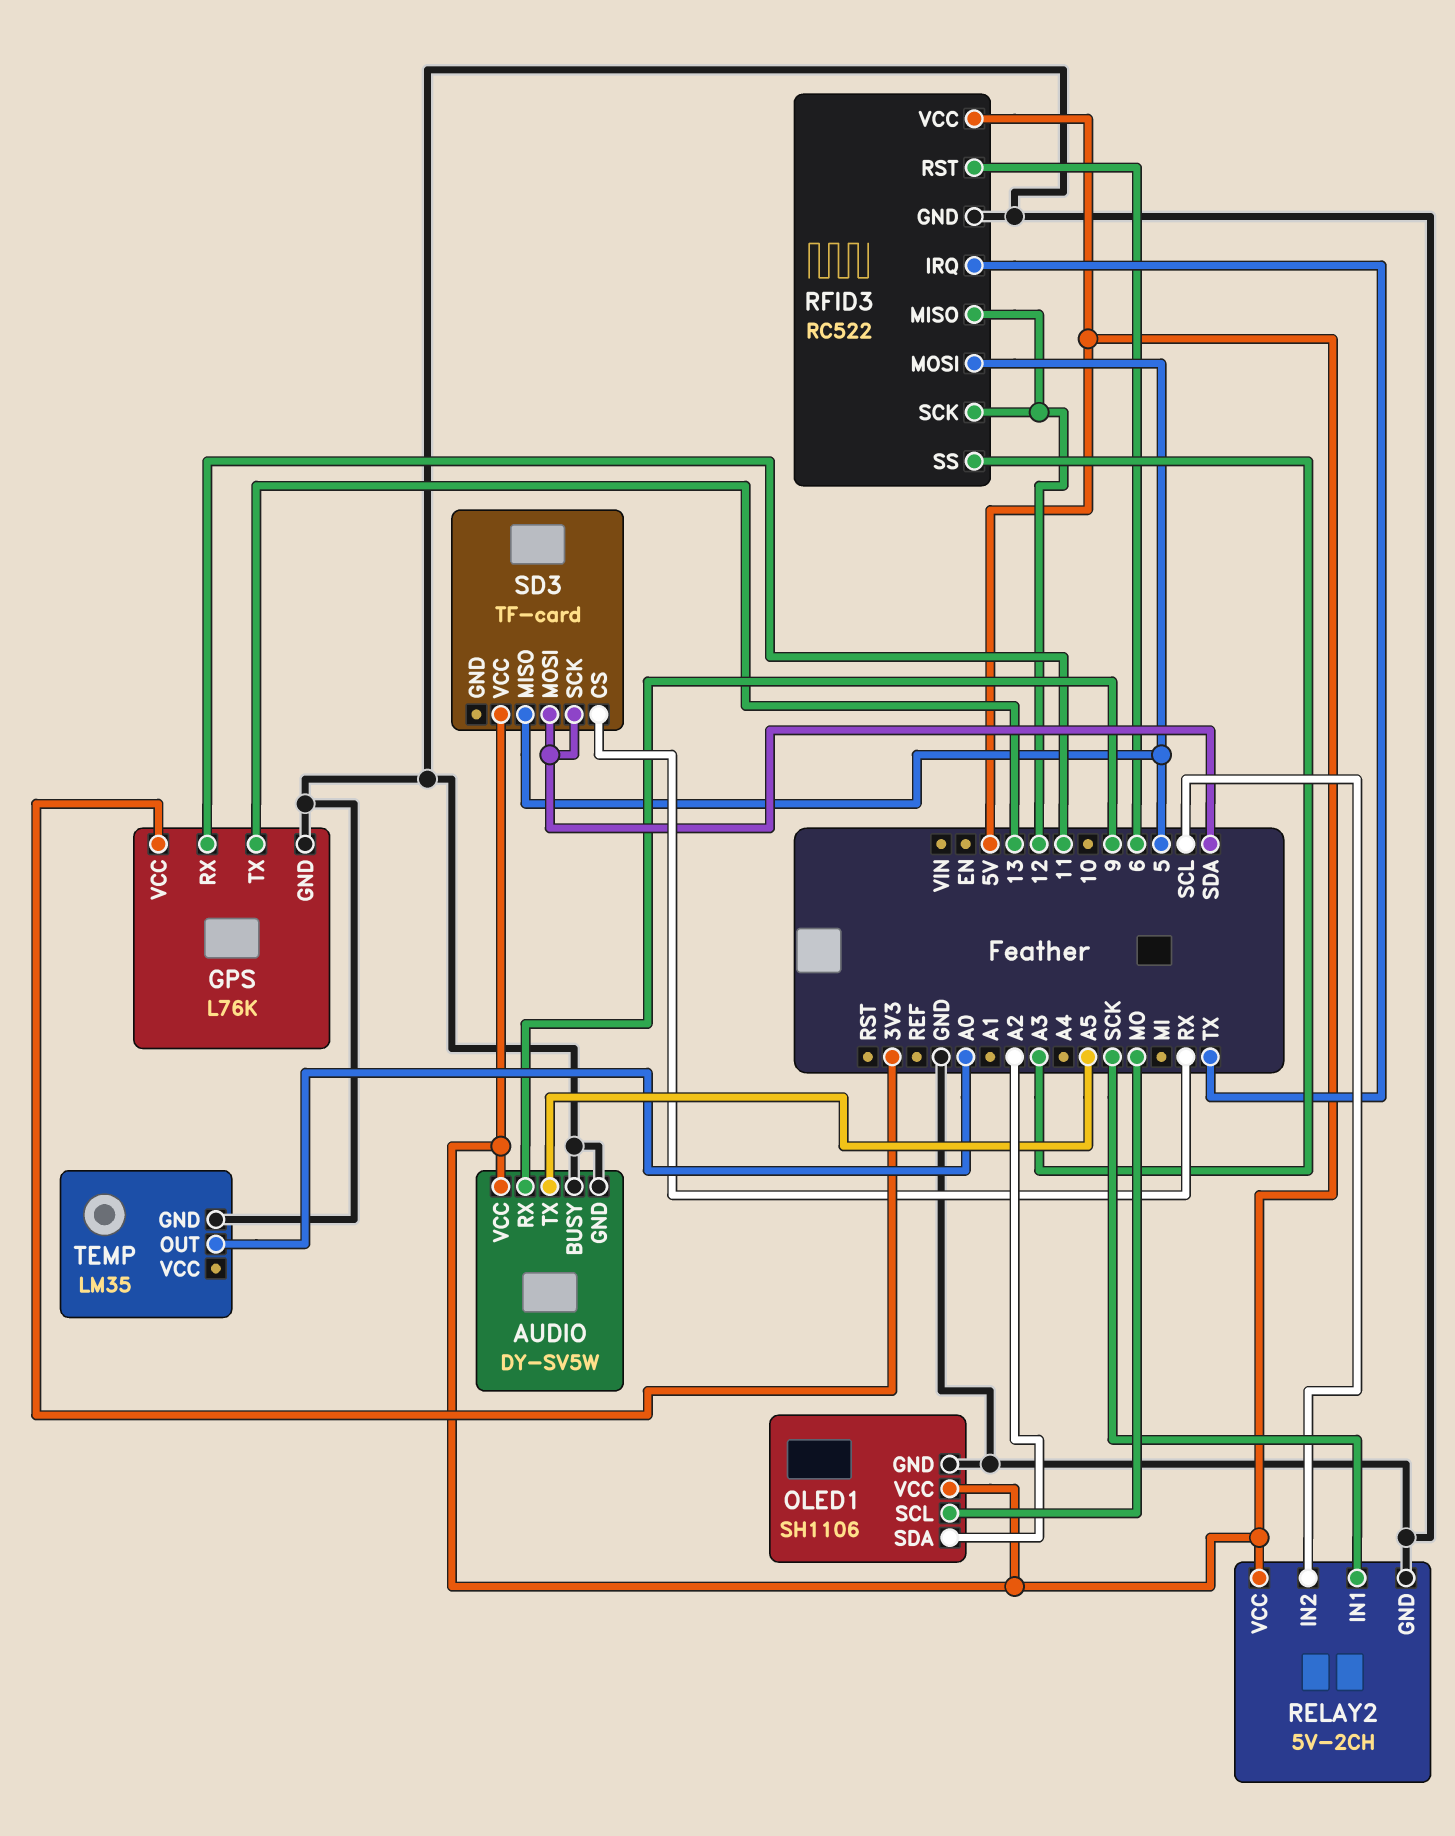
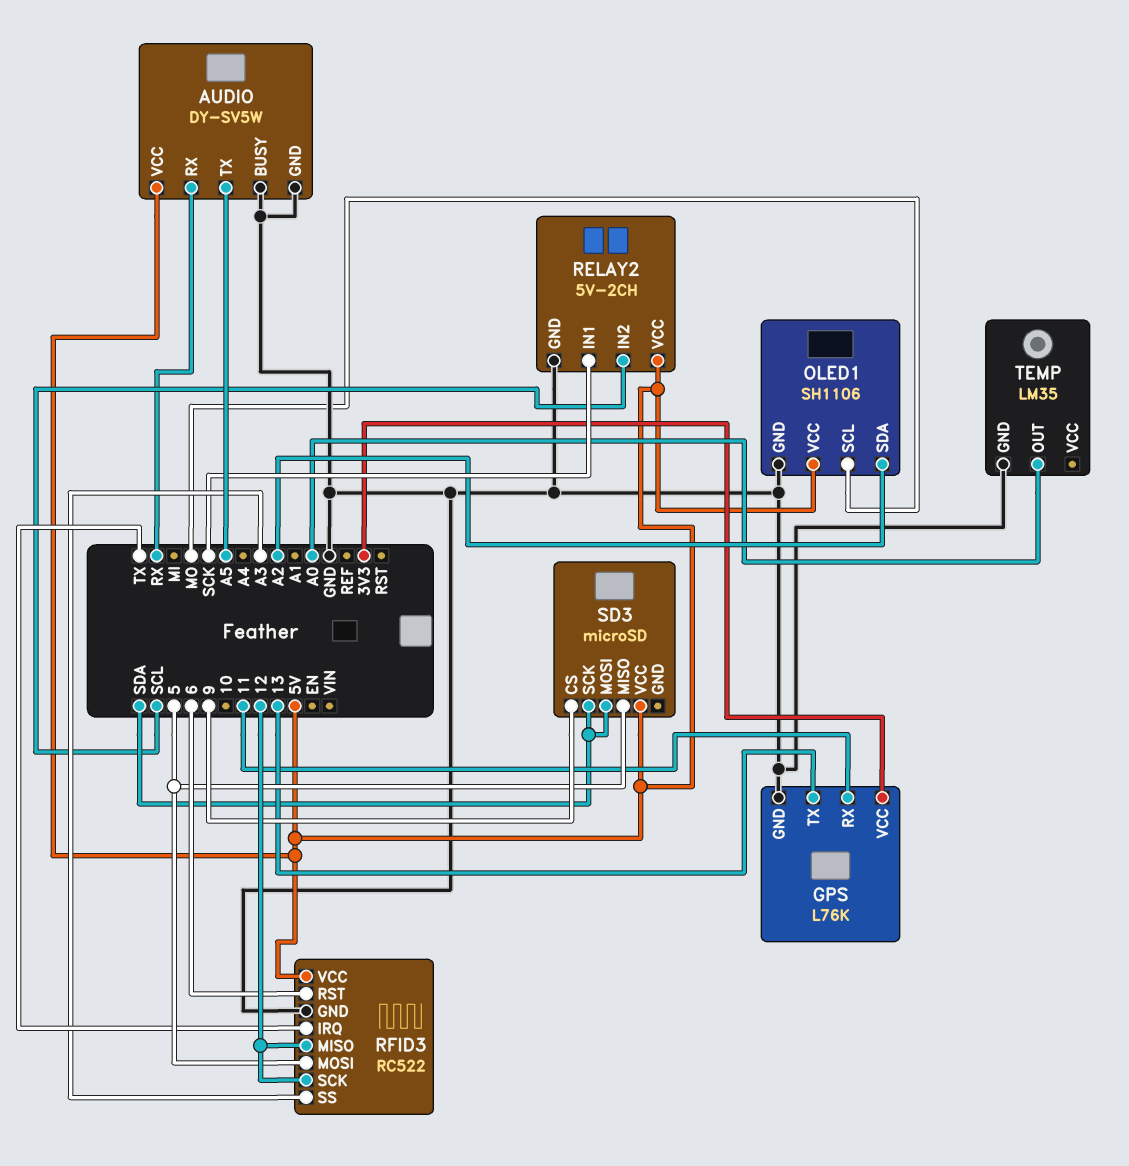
AUDIO pin RX: 9 -> RX
SD3: TF-card -> microSD
SD3 pin CS: RX -> 9

